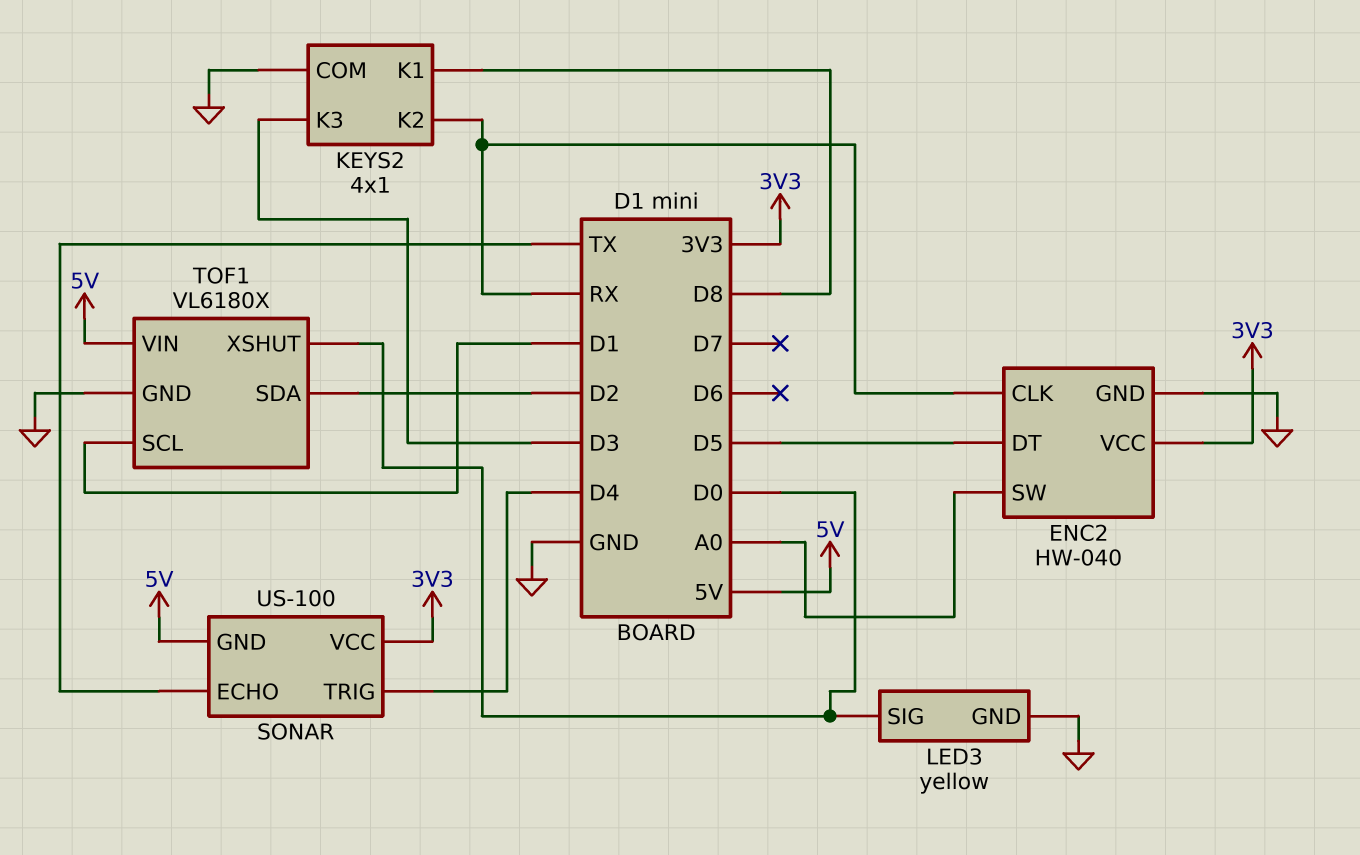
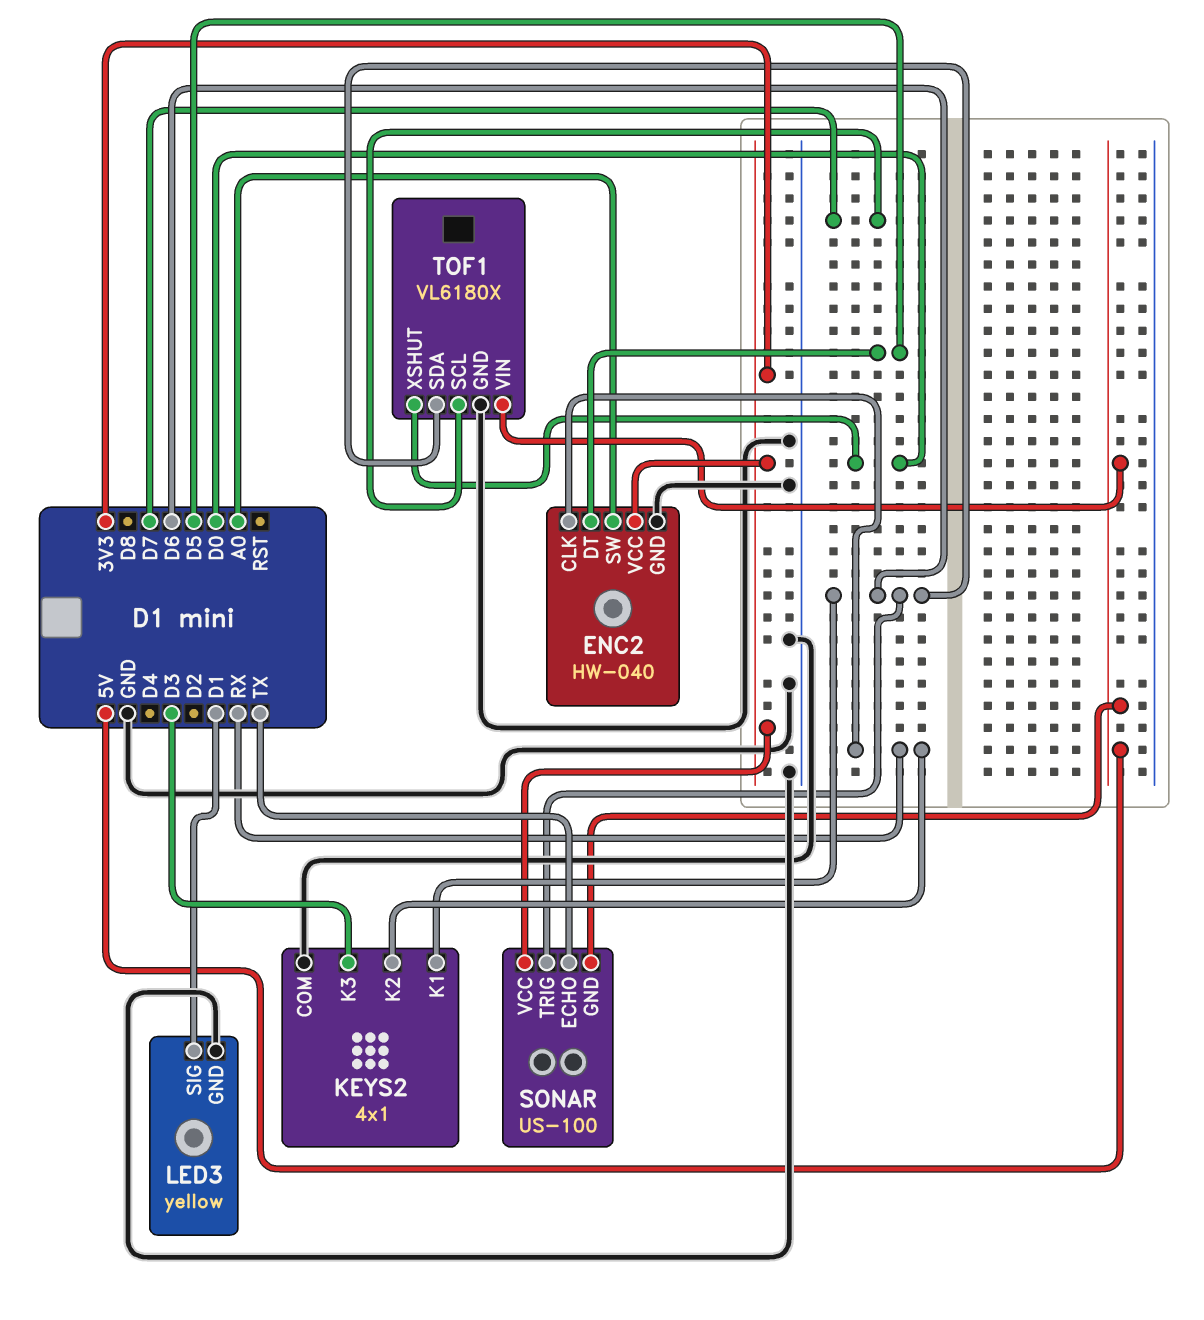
KEYS2 pin K1: D8 -> D6
LED3 pin SIG: D0 -> D1
SONAR pin TRIG: D4 -> D6
TOF1 pin SCL: D1 -> D7
TOF1 pin SDA: D2 -> D6

